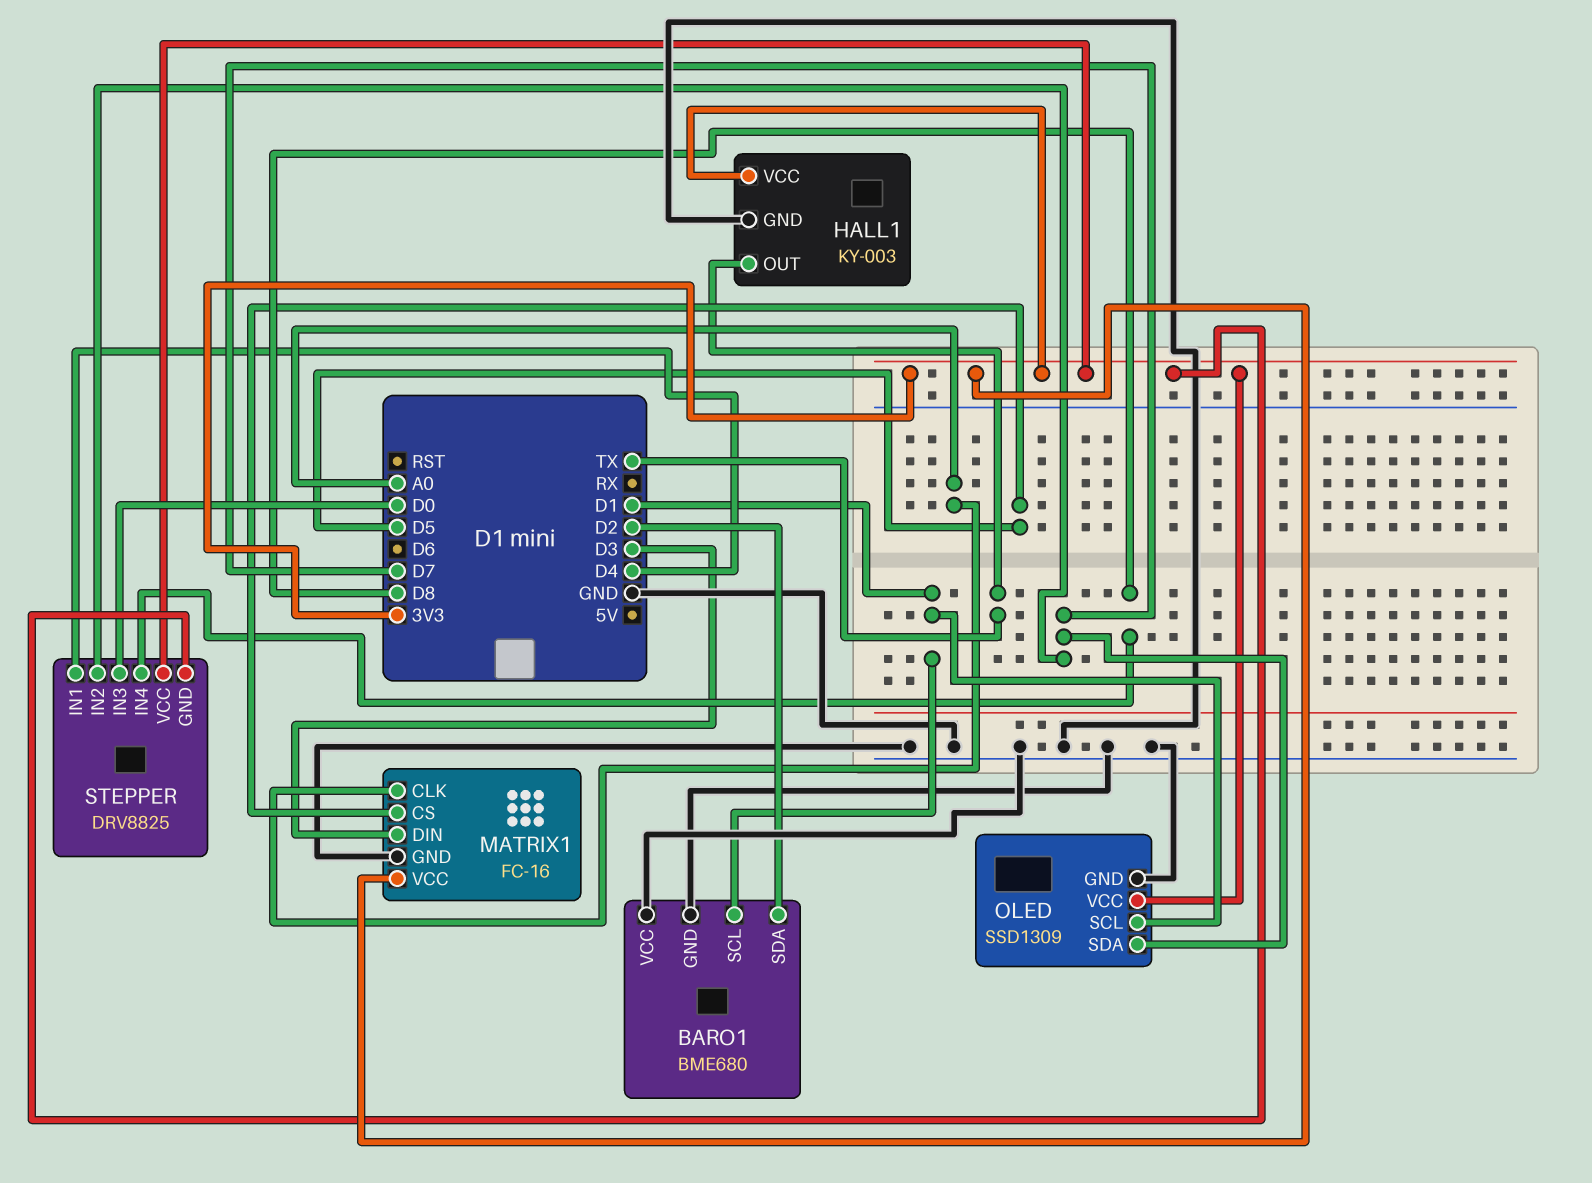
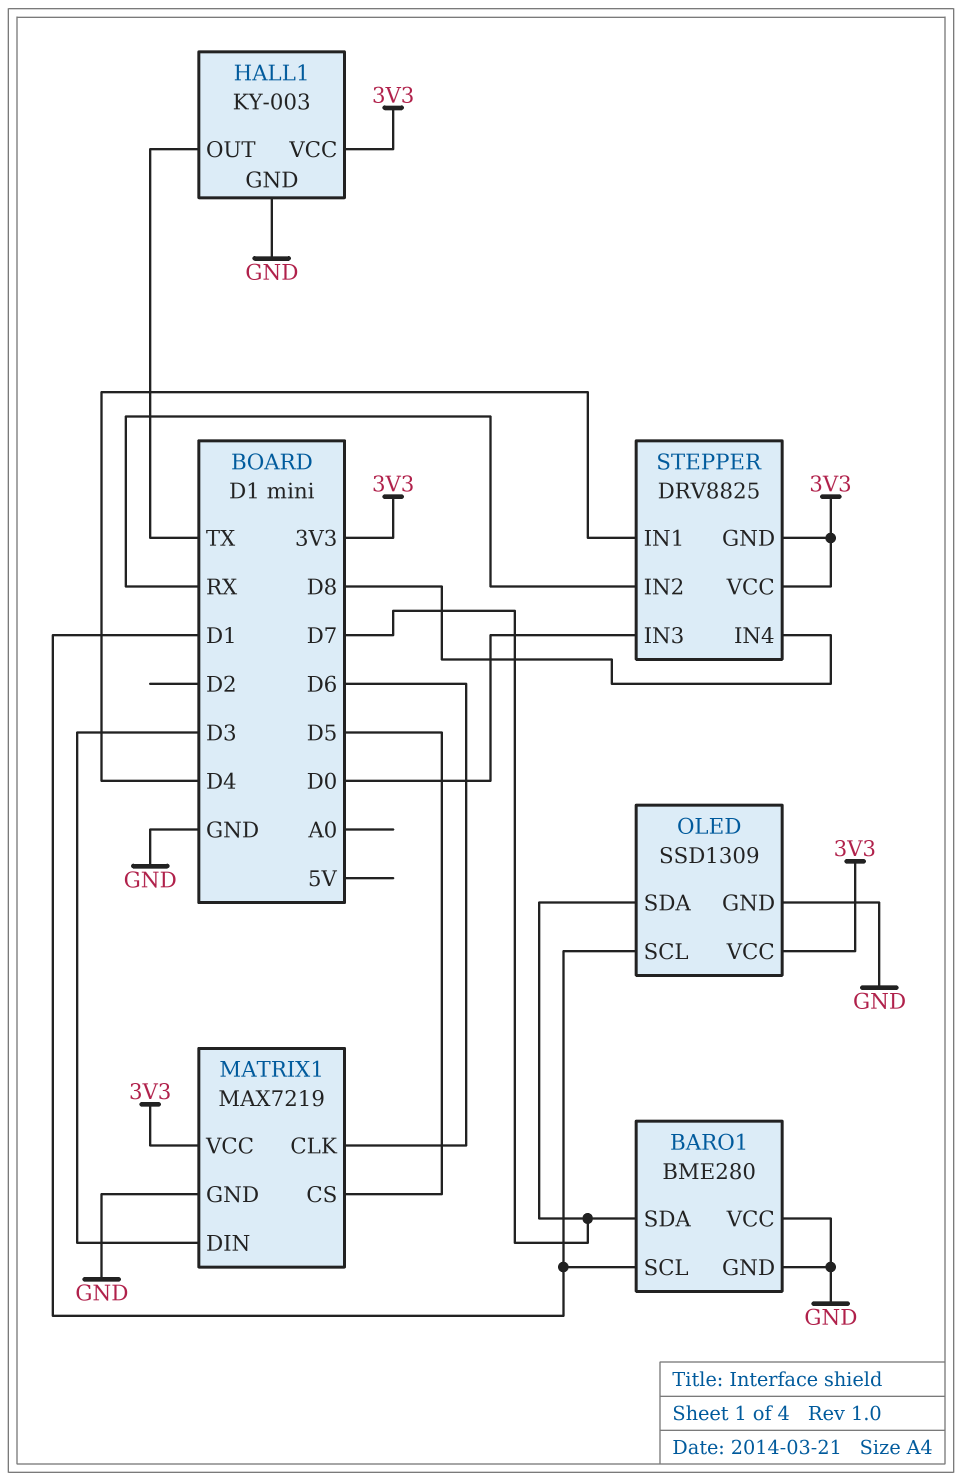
BARO1: BME680 -> BME280
BARO1 pin SDA: D2 -> D7
MATRIX1: FC-16 -> MAX7219
MATRIX1 pin CLK: A0 -> D6
STEPPER pin IN2: D7 -> RX

